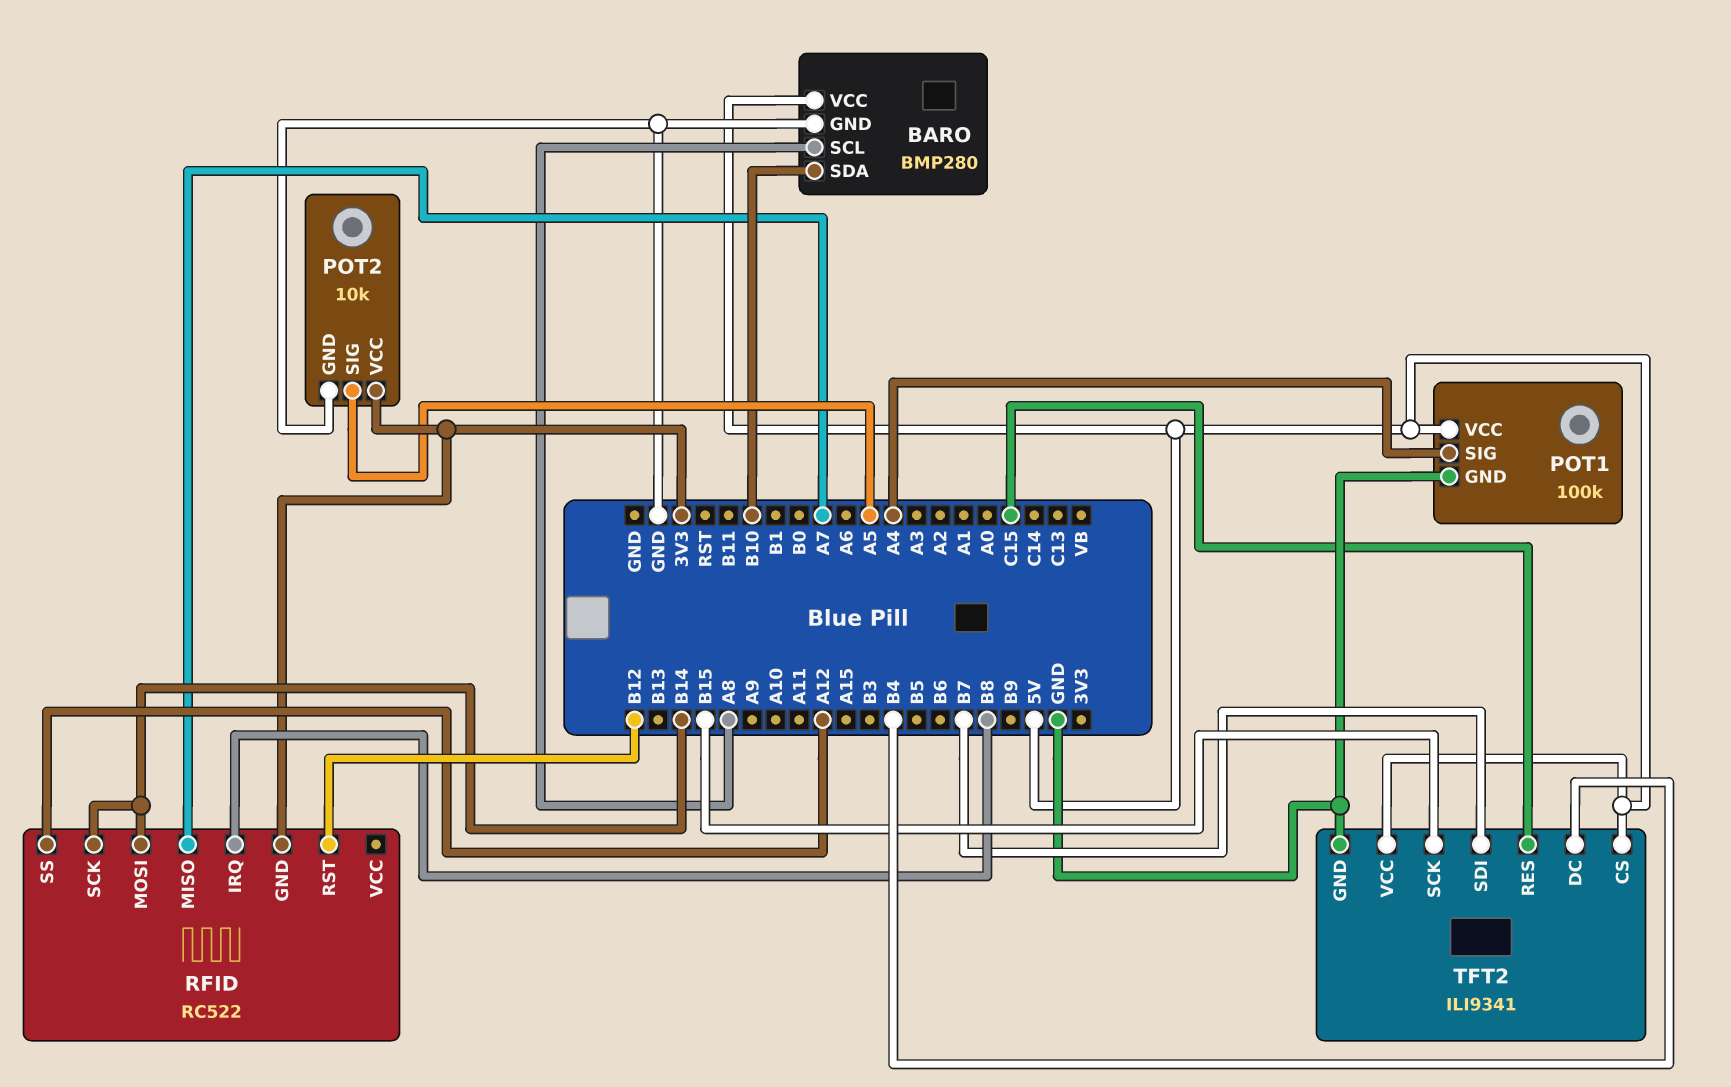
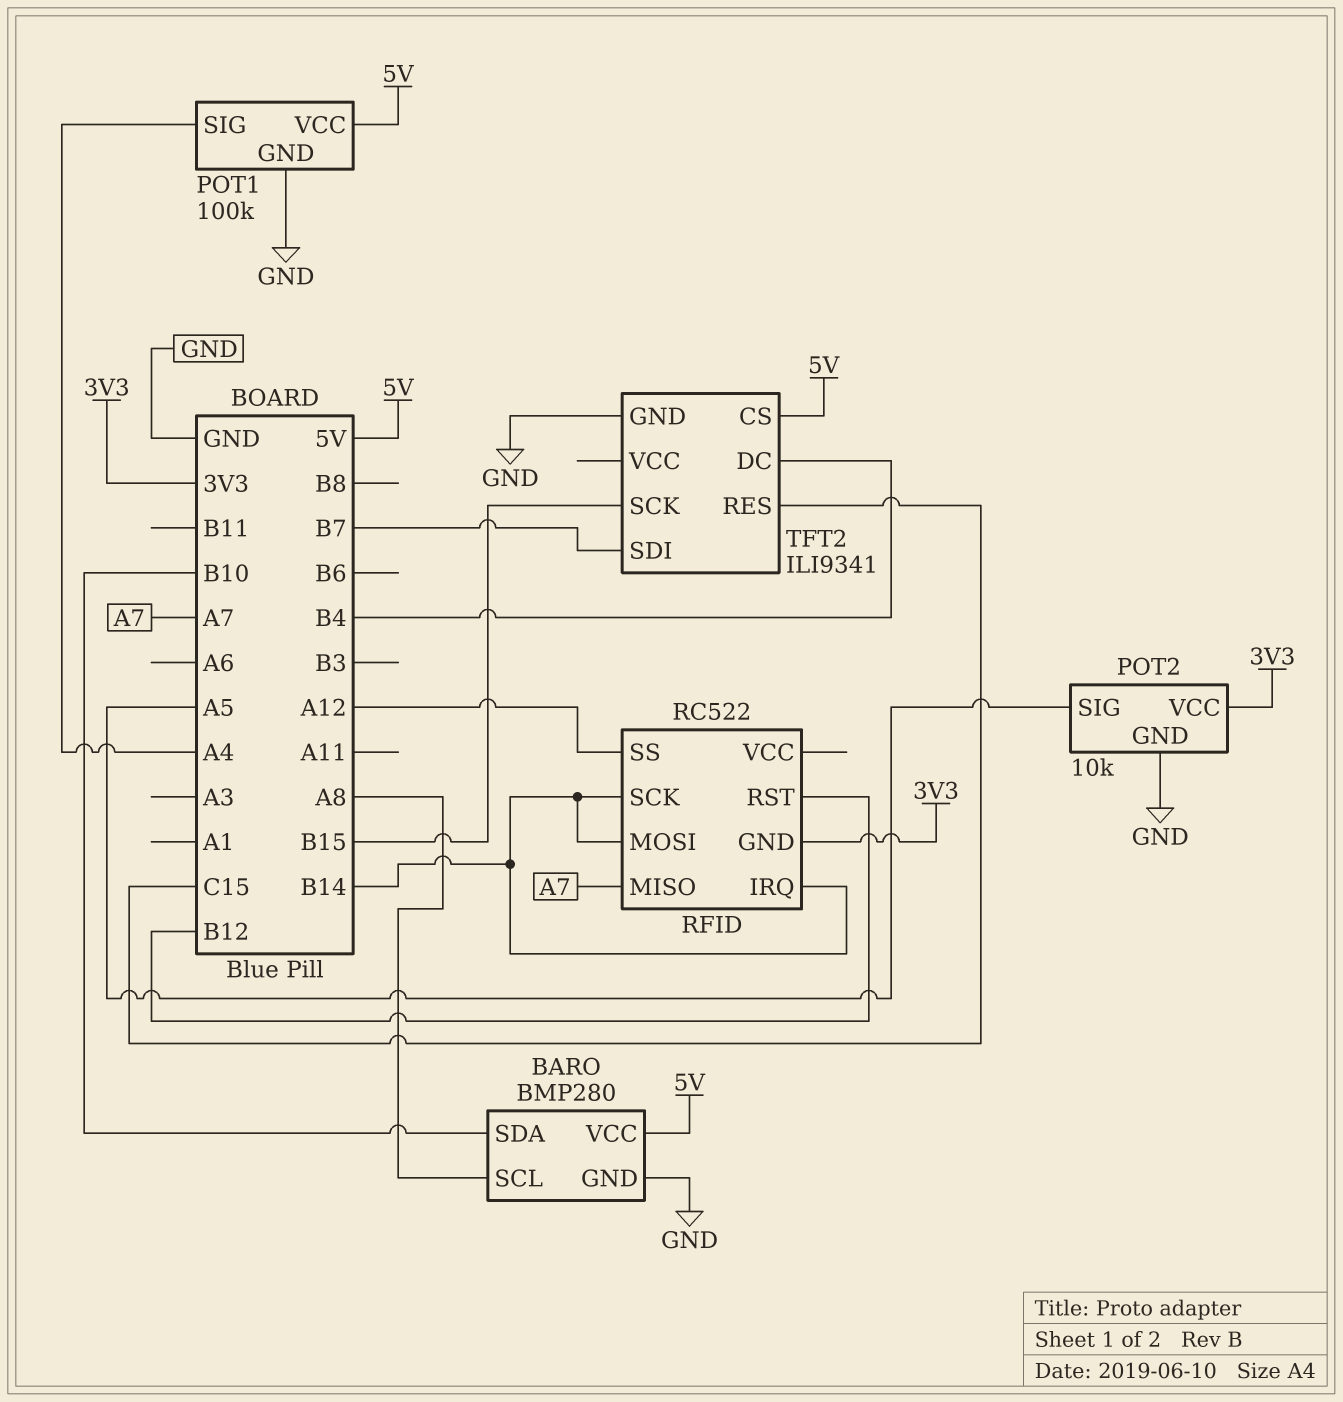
RFID pin IRQ: B8 -> B14
TFT2 pin VCC: 5V -> none

